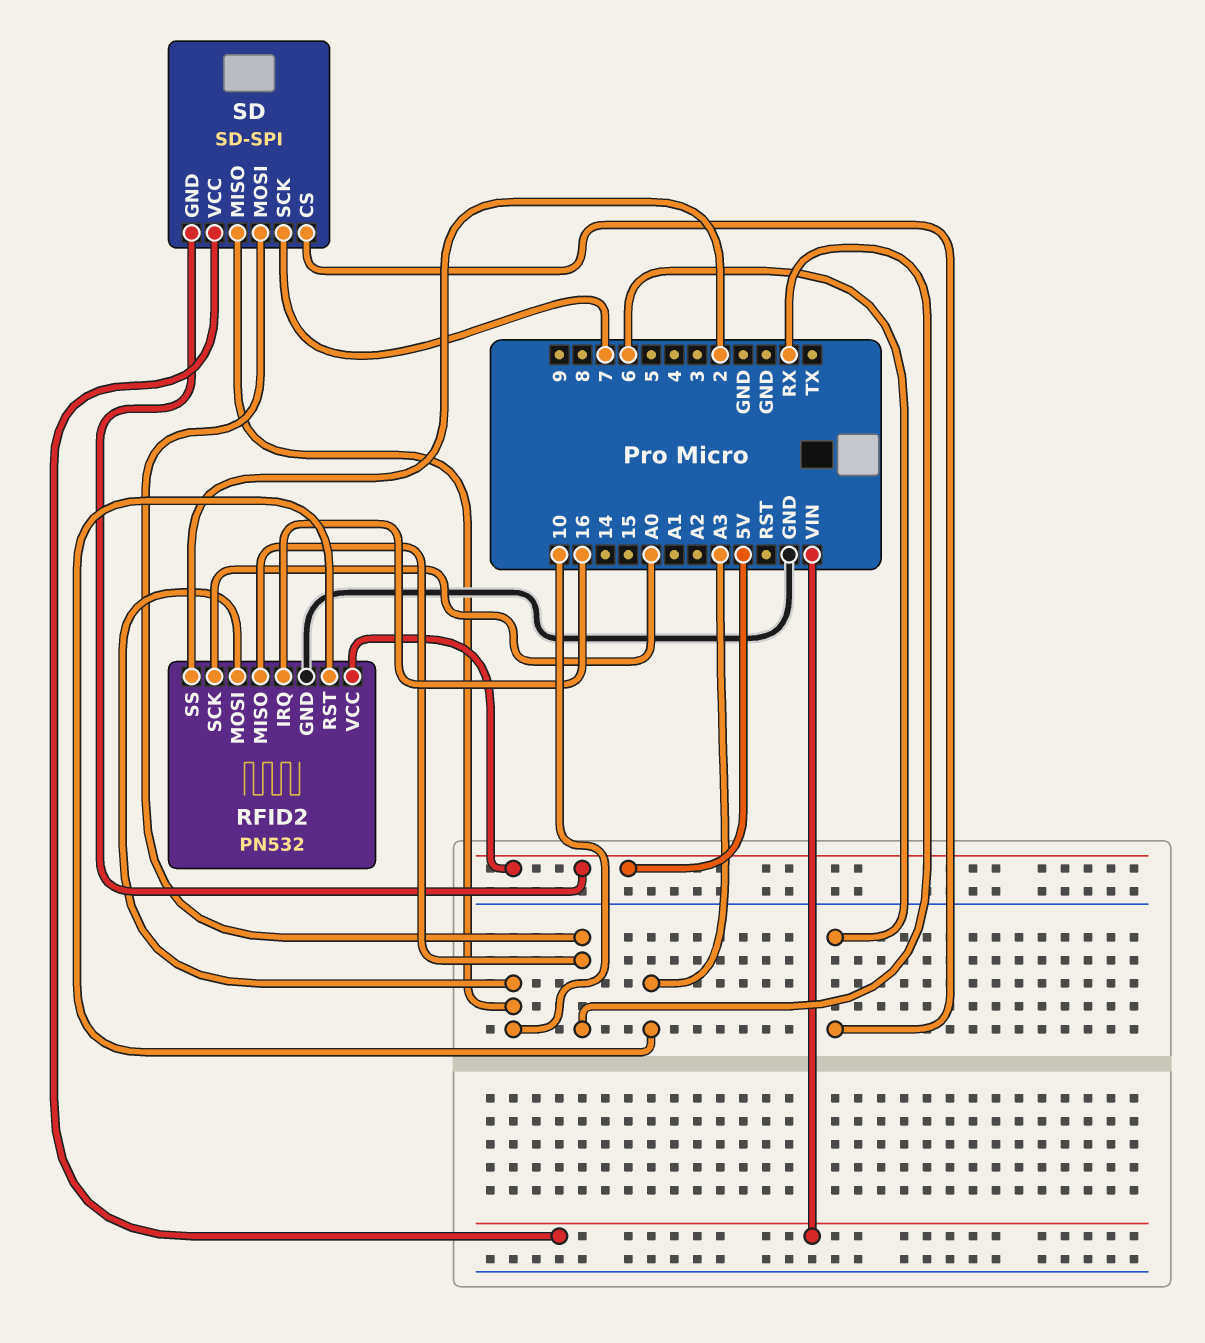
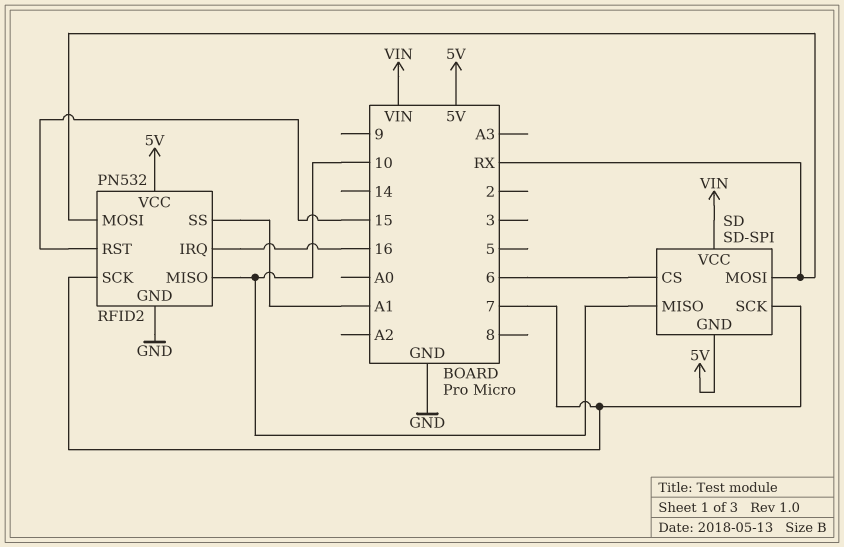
RFID2 pin MISO: RX -> 10
RFID2 pin MOSI: 10 -> RX
RFID2 pin RST: A3 -> 15
RFID2 pin SCK: A0 -> 7
RFID2 pin SS: 2 -> A1

